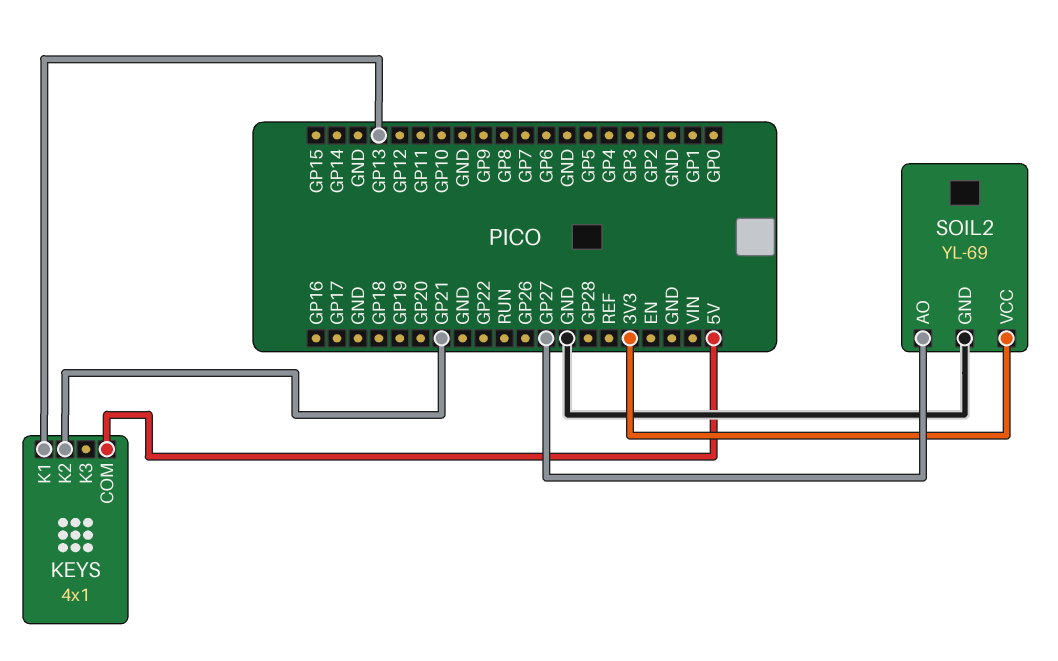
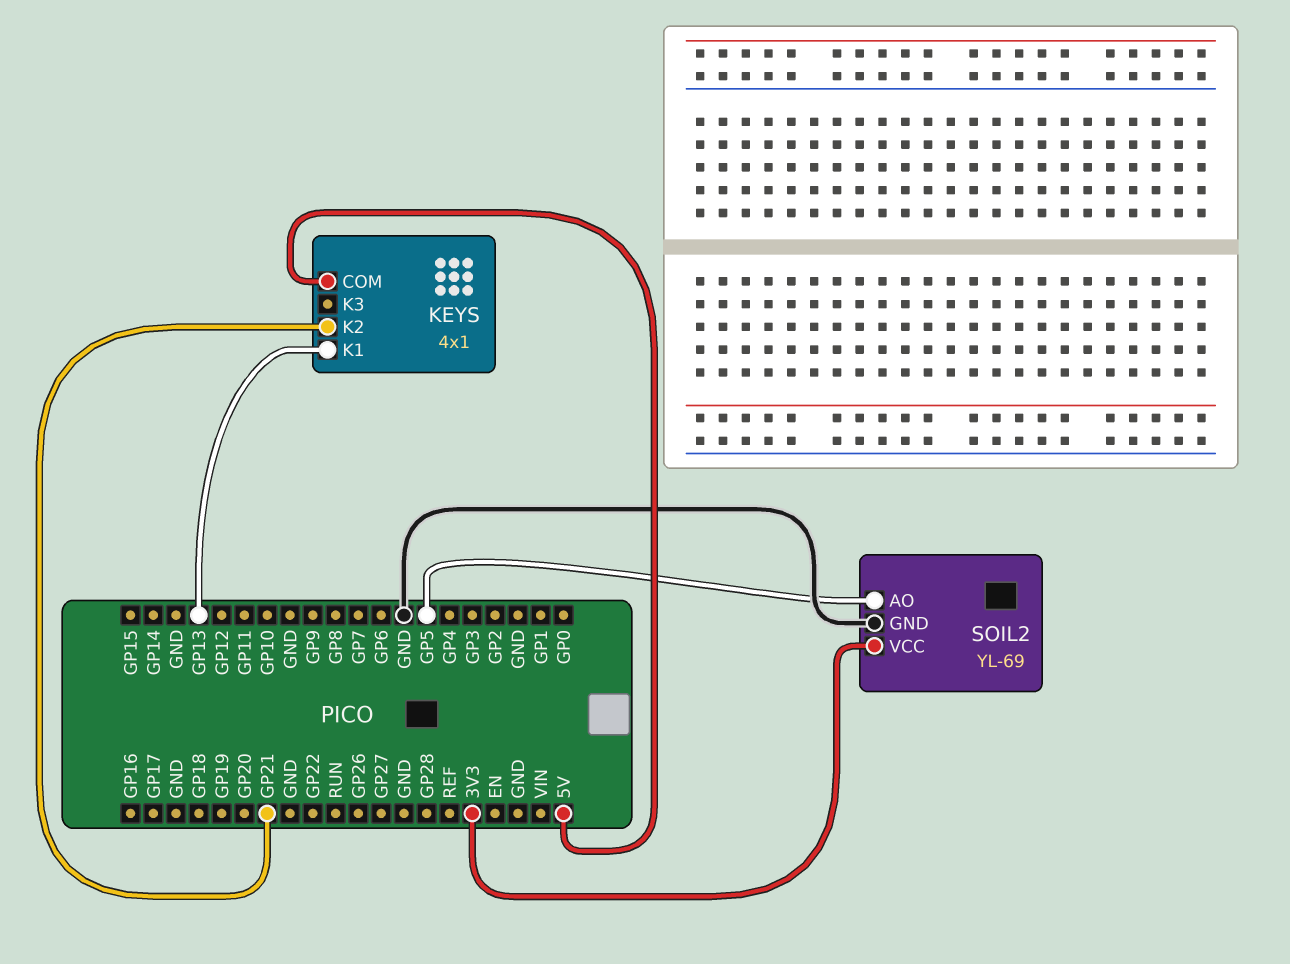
SOIL2 pin AO: GP27 -> GP5

